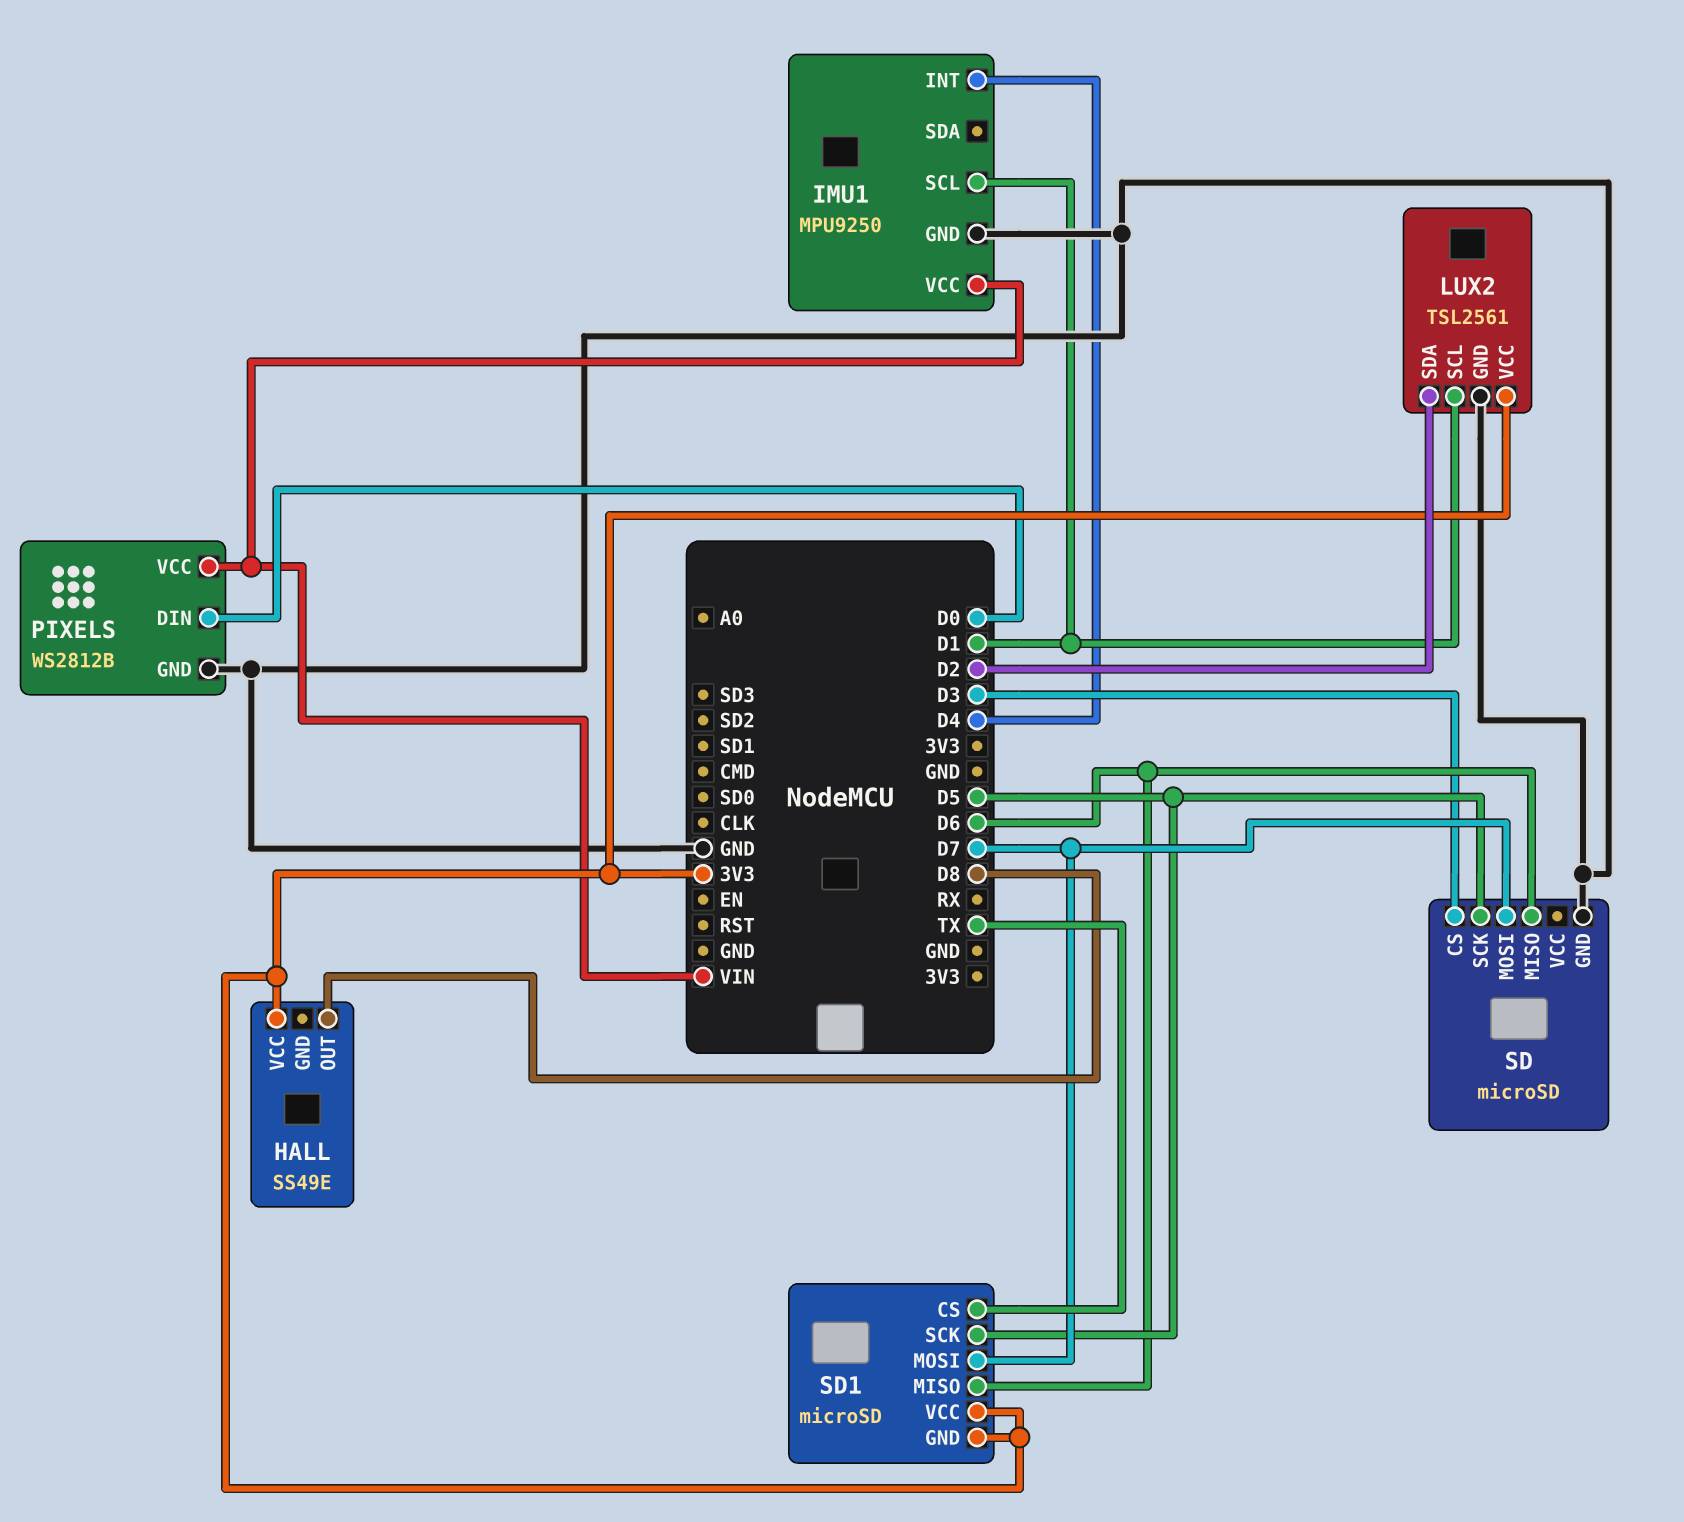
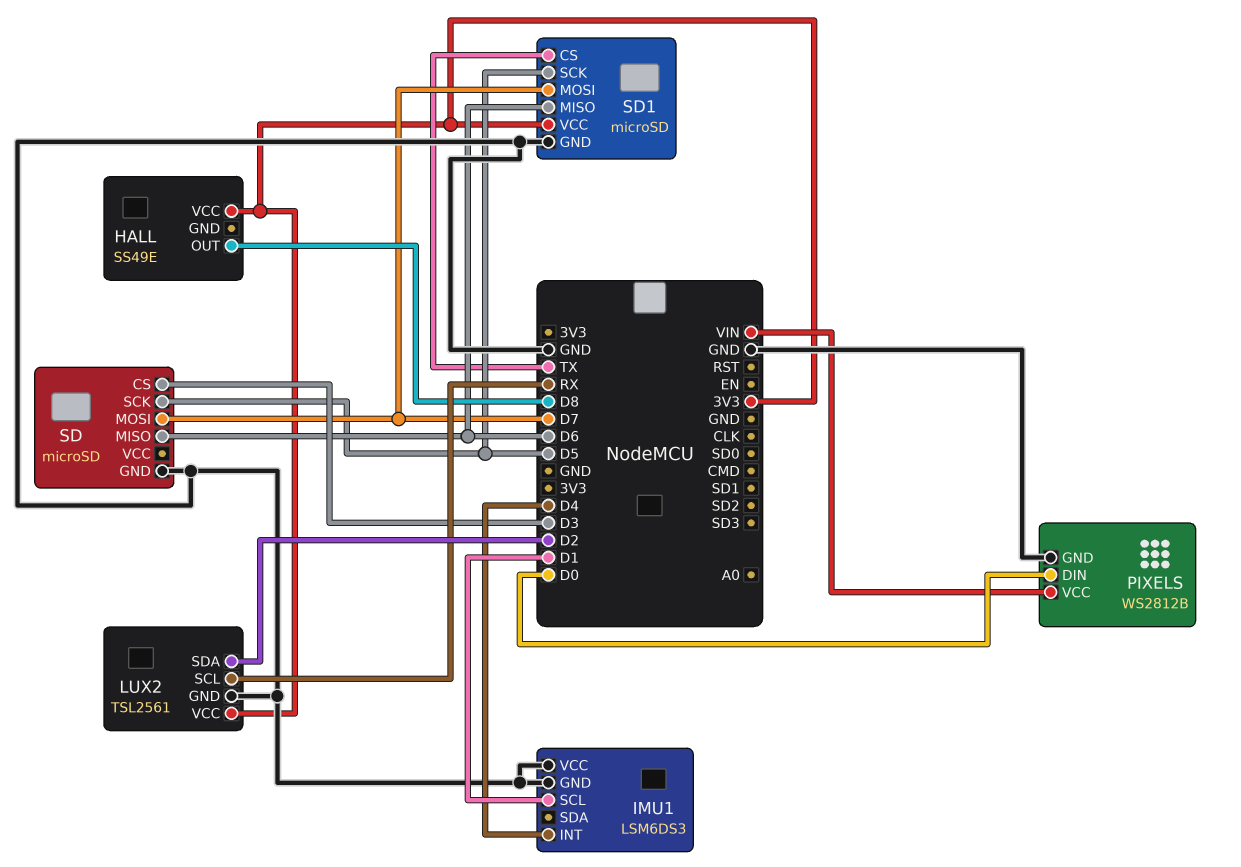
IMU1: MPU9250 -> LSM6DS3
IMU1 pin VCC: VIN -> GND
LUX2 pin SCL: D1 -> RX
SD1 pin GND: 3V3 -> GND

